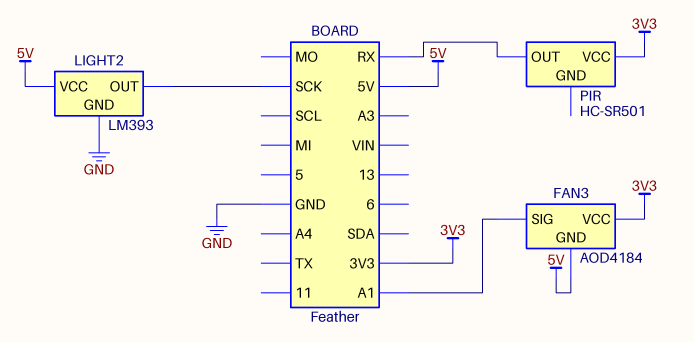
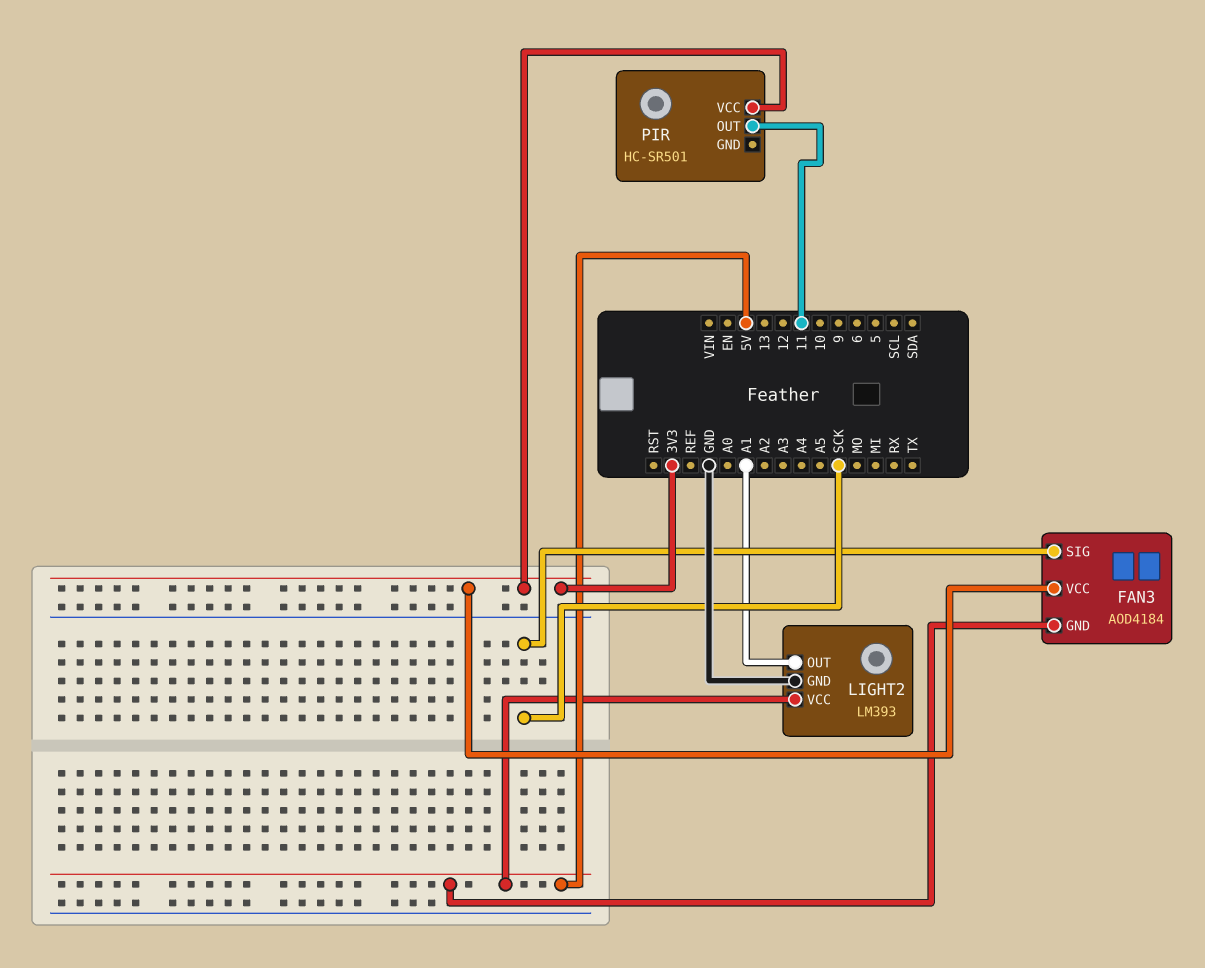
FAN3 pin SIG: A1 -> SCK
LIGHT2 pin OUT: SCK -> A1
PIR pin OUT: RX -> 11

